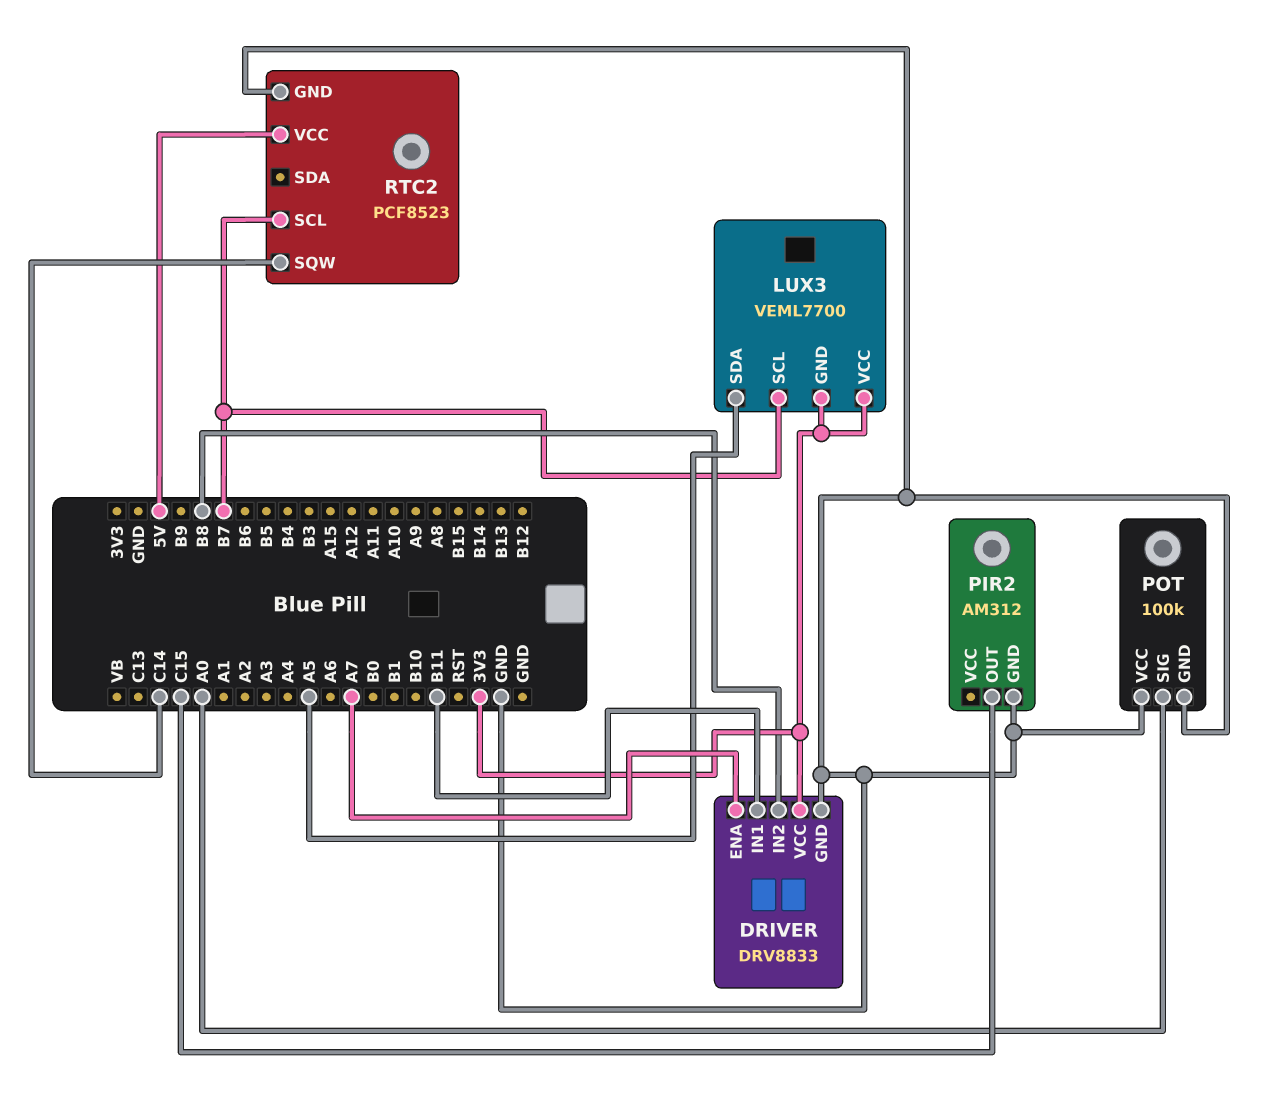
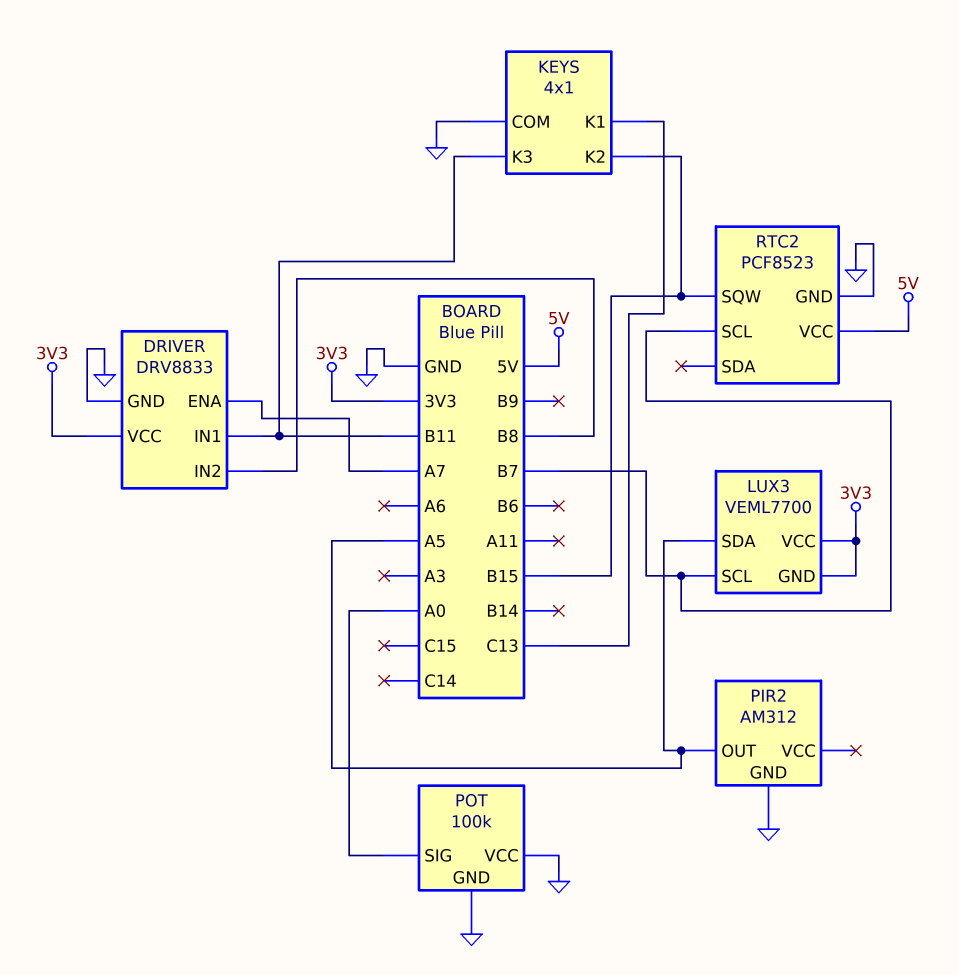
KEYS: none -> 4x1
KEYS pin COM: none -> GND
KEYS pin K1: none -> C13
KEYS pin K2: none -> B15
KEYS pin K3: none -> B11
PIR2 pin OUT: C15 -> A5
RTC2 pin SQW: C14 -> B15

